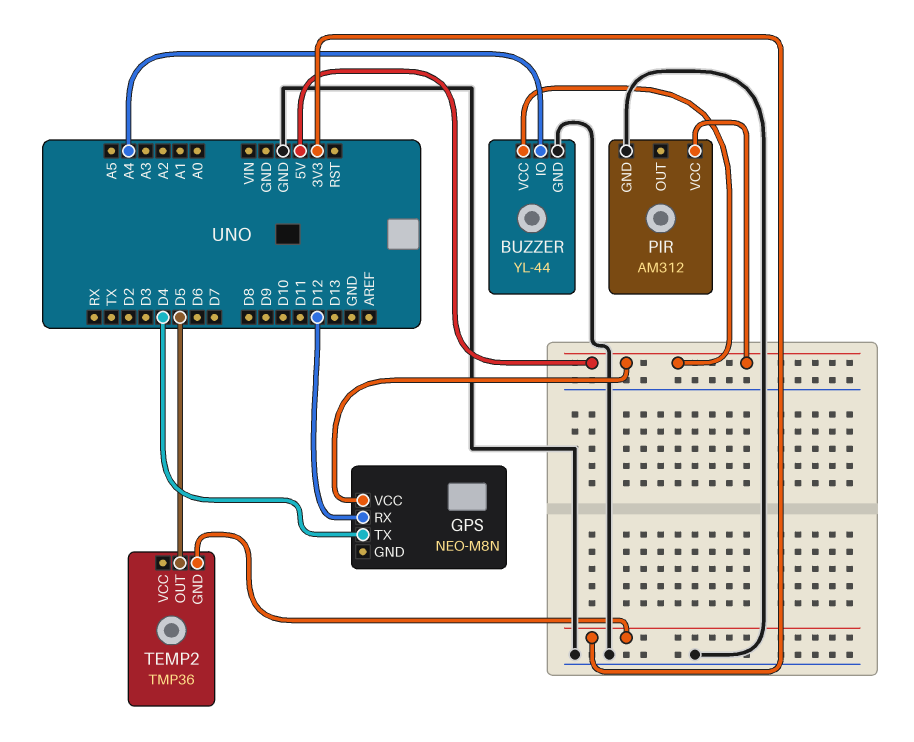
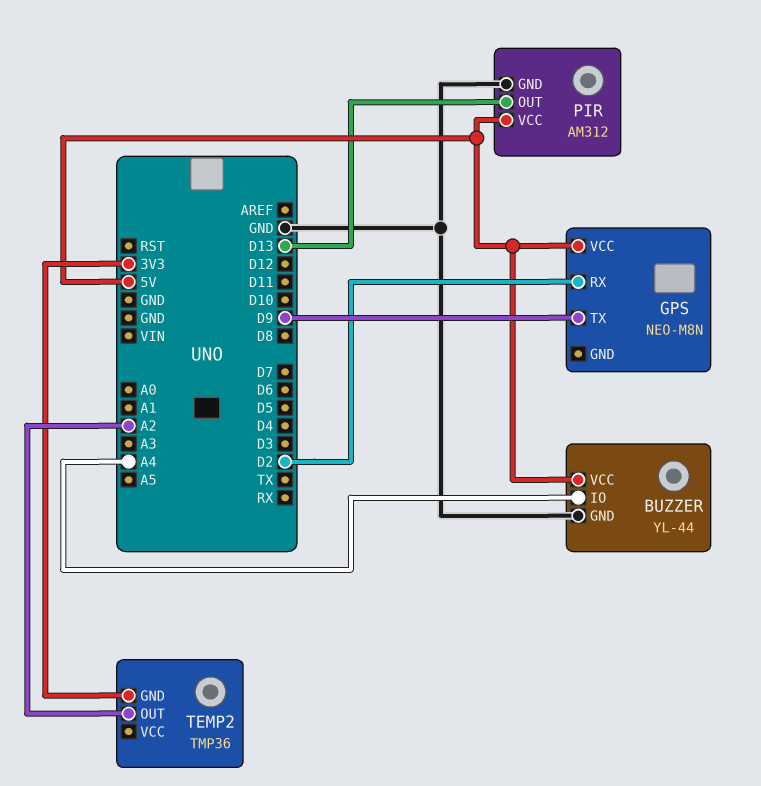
GPS pin RX: D12 -> D2
GPS pin TX: D4 -> D9
PIR pin OUT: none -> D13
TEMP2 pin OUT: D5 -> A2

